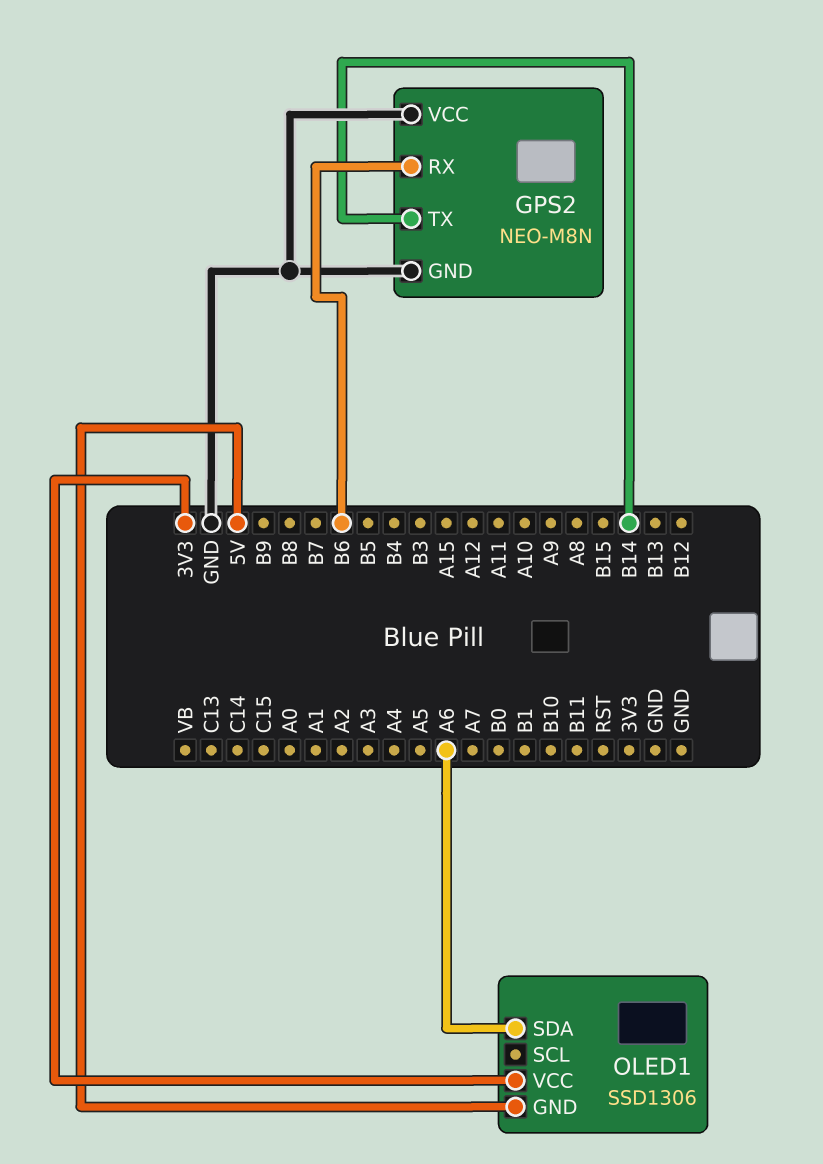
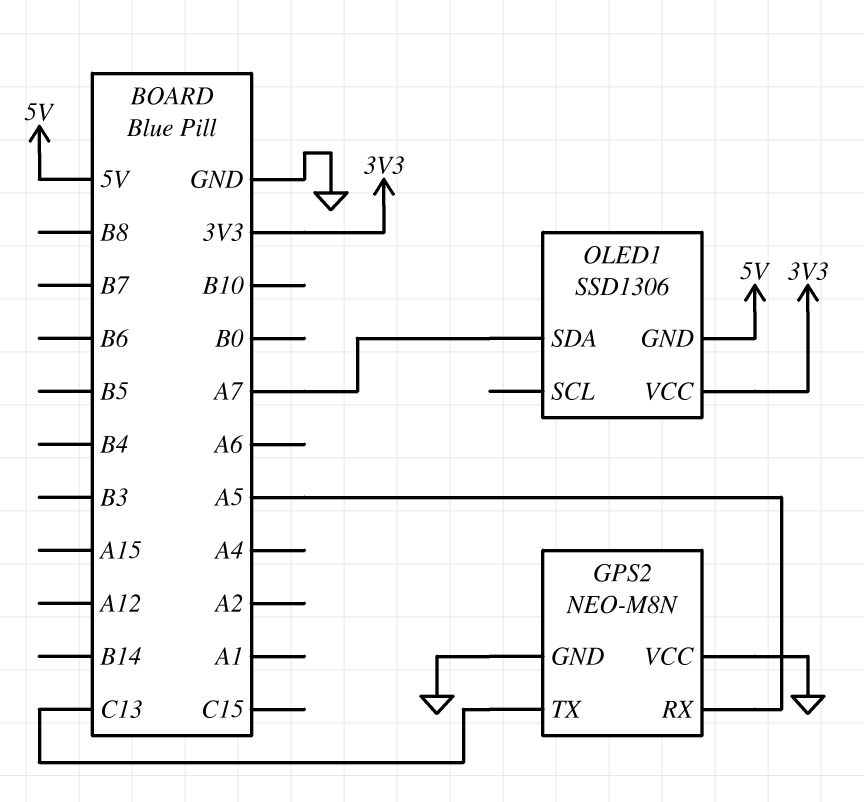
GPS2 pin RX: B6 -> A5
GPS2 pin TX: B14 -> C13
OLED1 pin SDA: A6 -> A7

